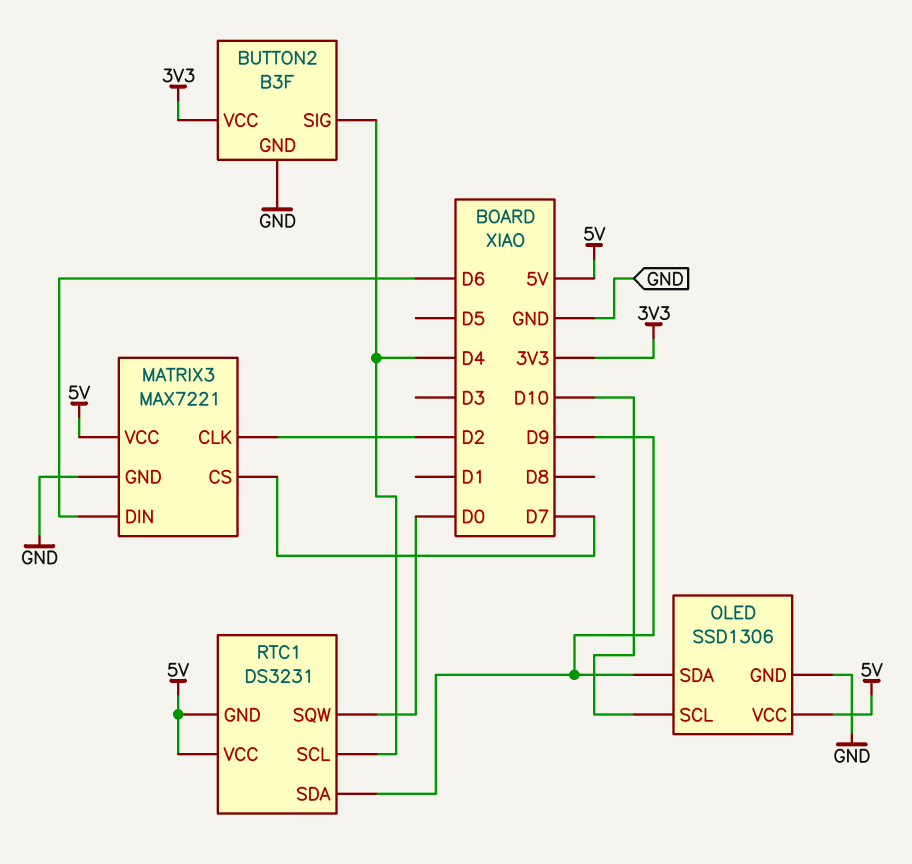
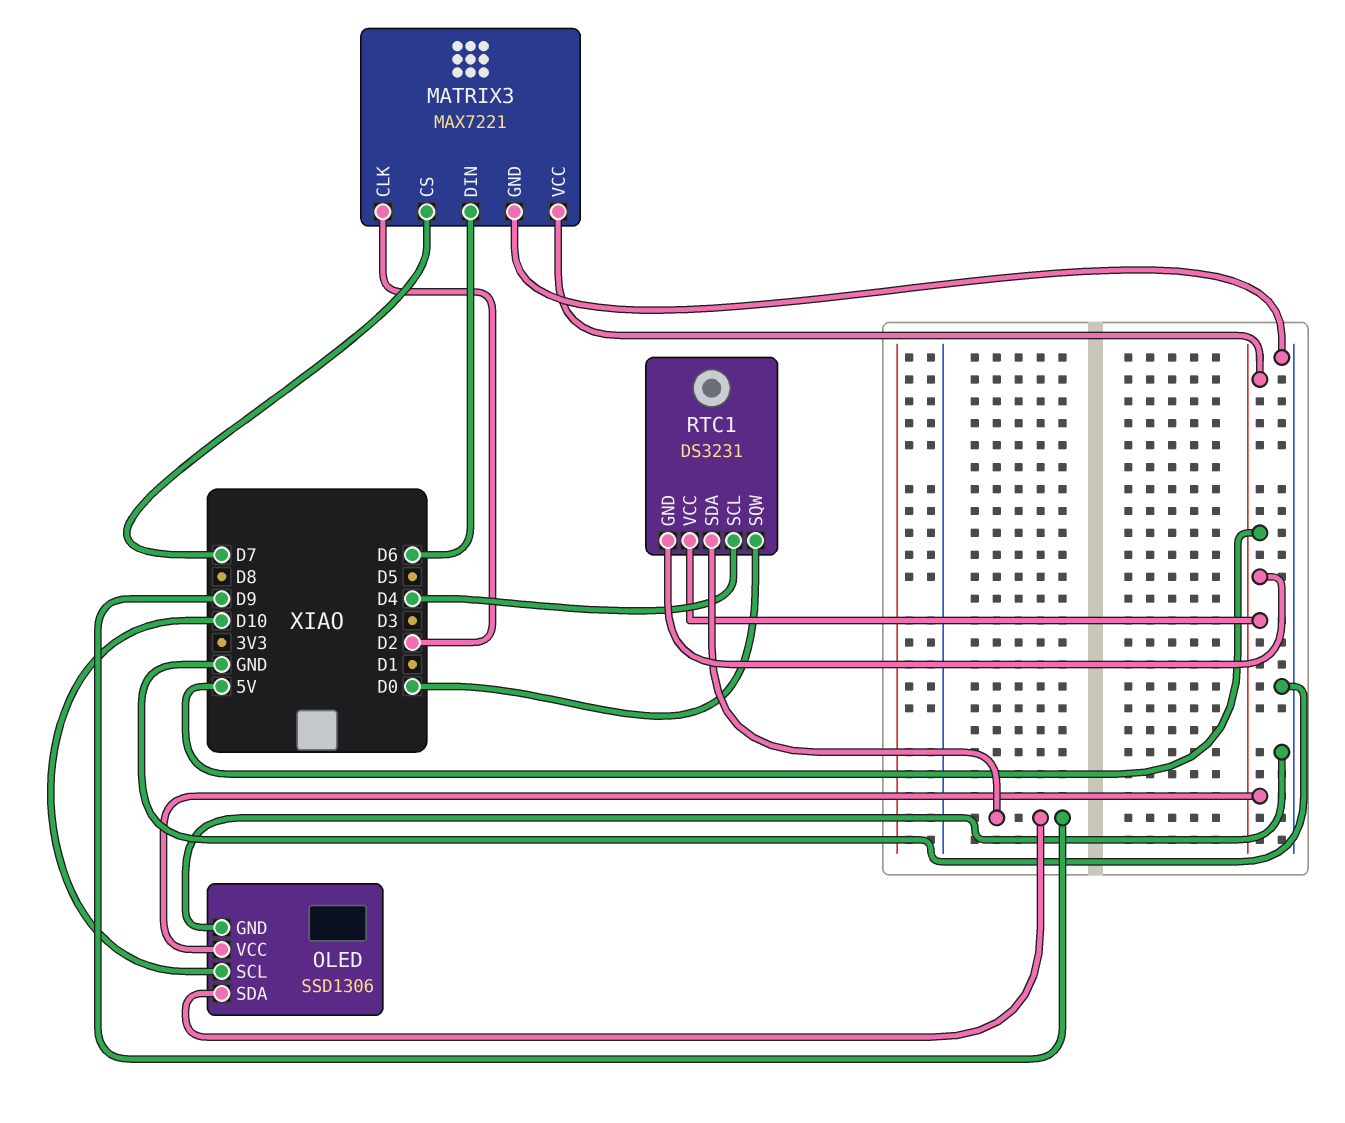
BUTTON2: B3F -> none
BUTTON2 pin GND: GND -> none
BUTTON2 pin SIG: D4 -> none
BUTTON2 pin VCC: 3V3 -> none

